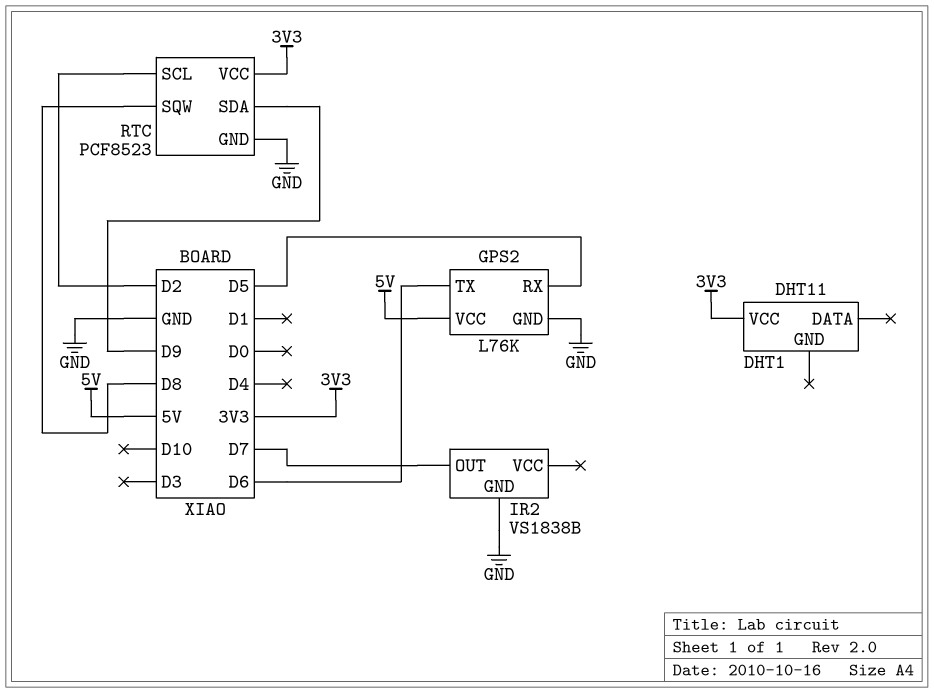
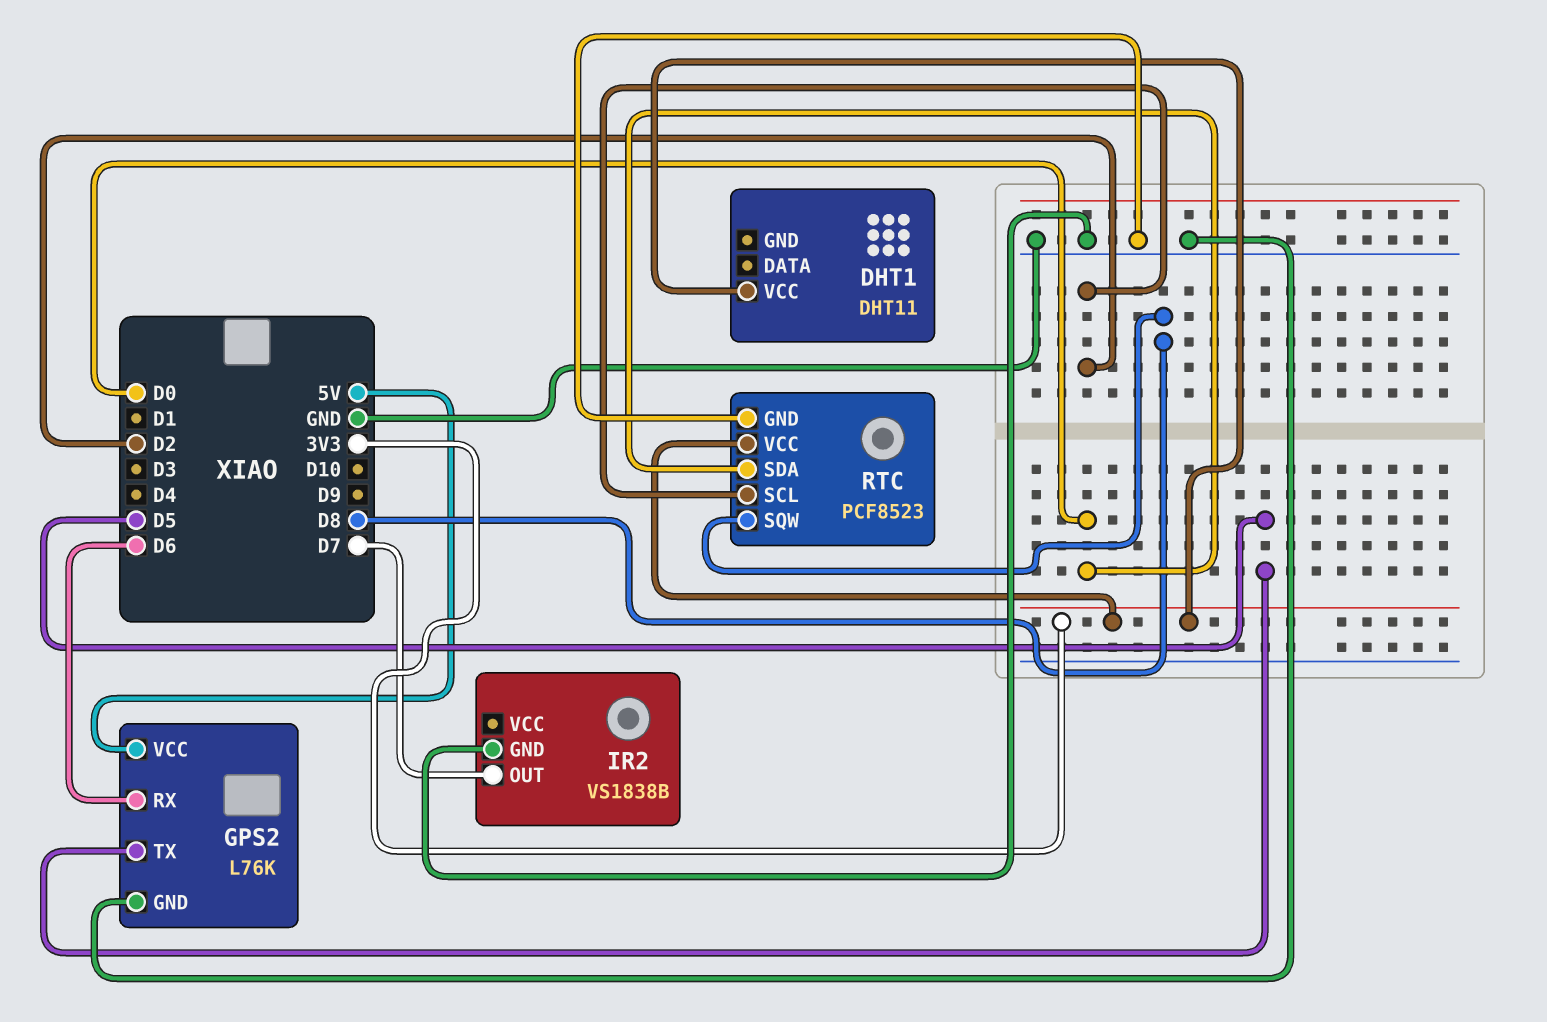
GPS2 pin RX: D5 -> D6
GPS2 pin TX: D6 -> D5
RTC pin SDA: D9 -> D0

